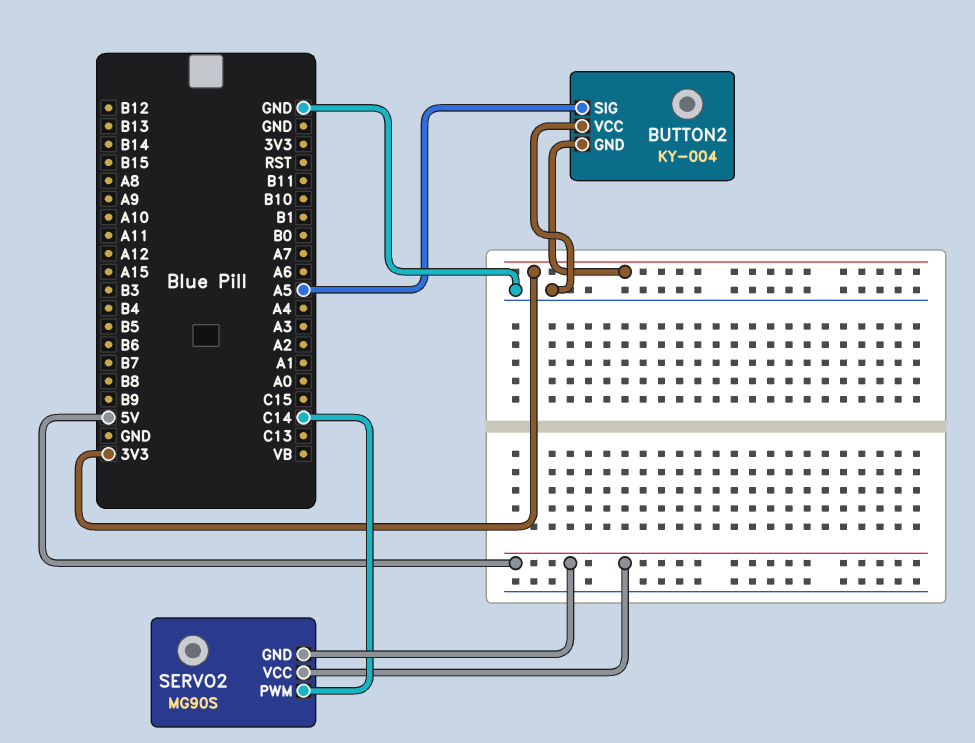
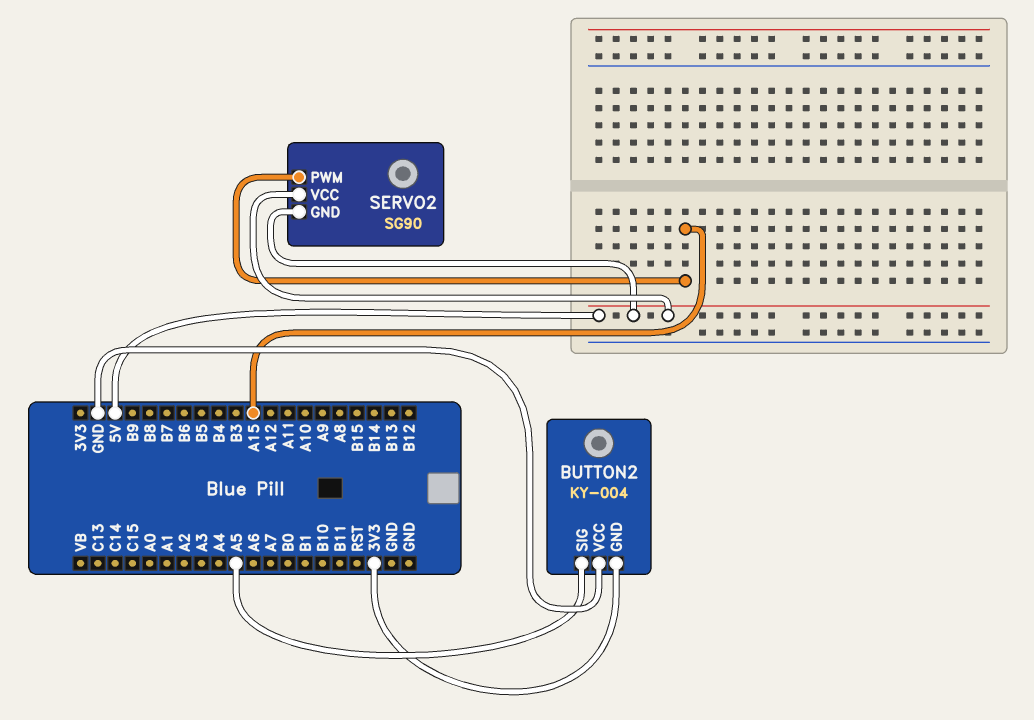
SERVO2: MG90S -> SG90
SERVO2 pin PWM: C14 -> A15

